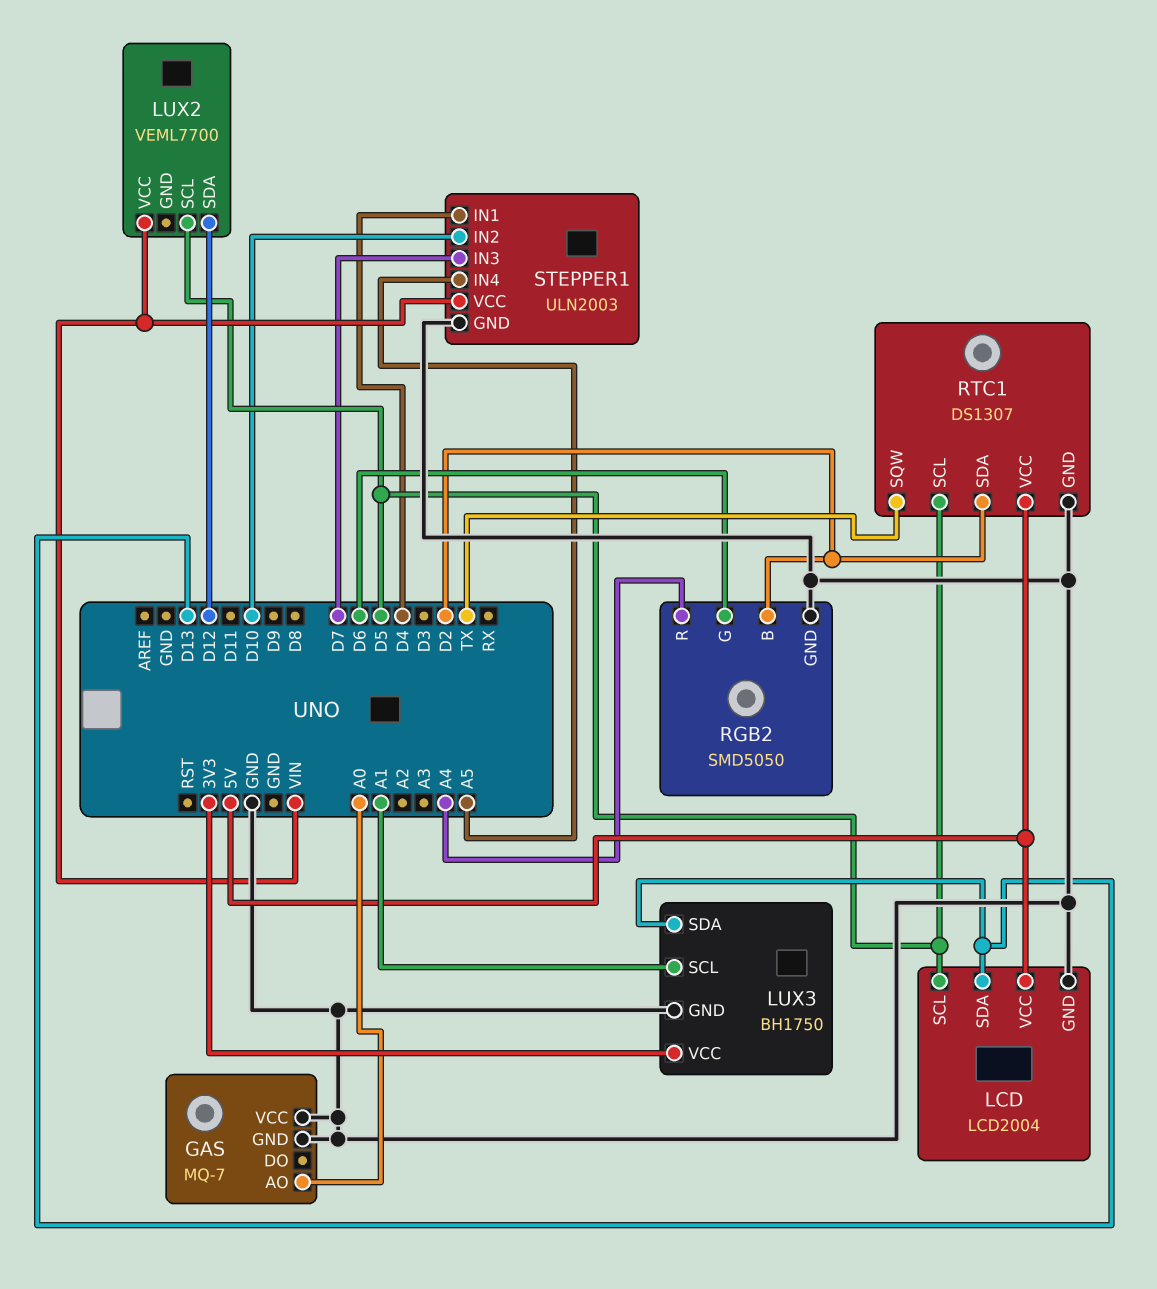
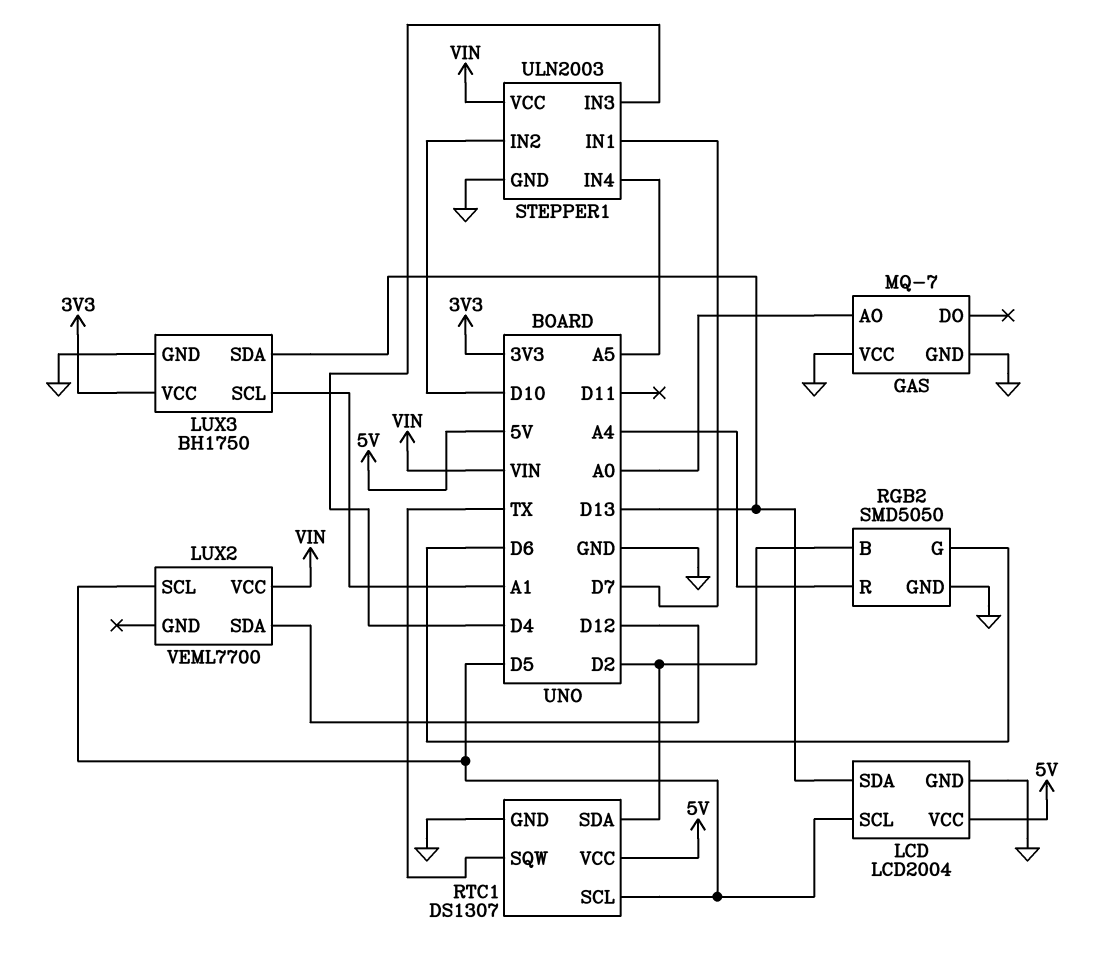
STEPPER1 pin IN1: D4 -> D7
STEPPER1 pin IN3: D7 -> D4

